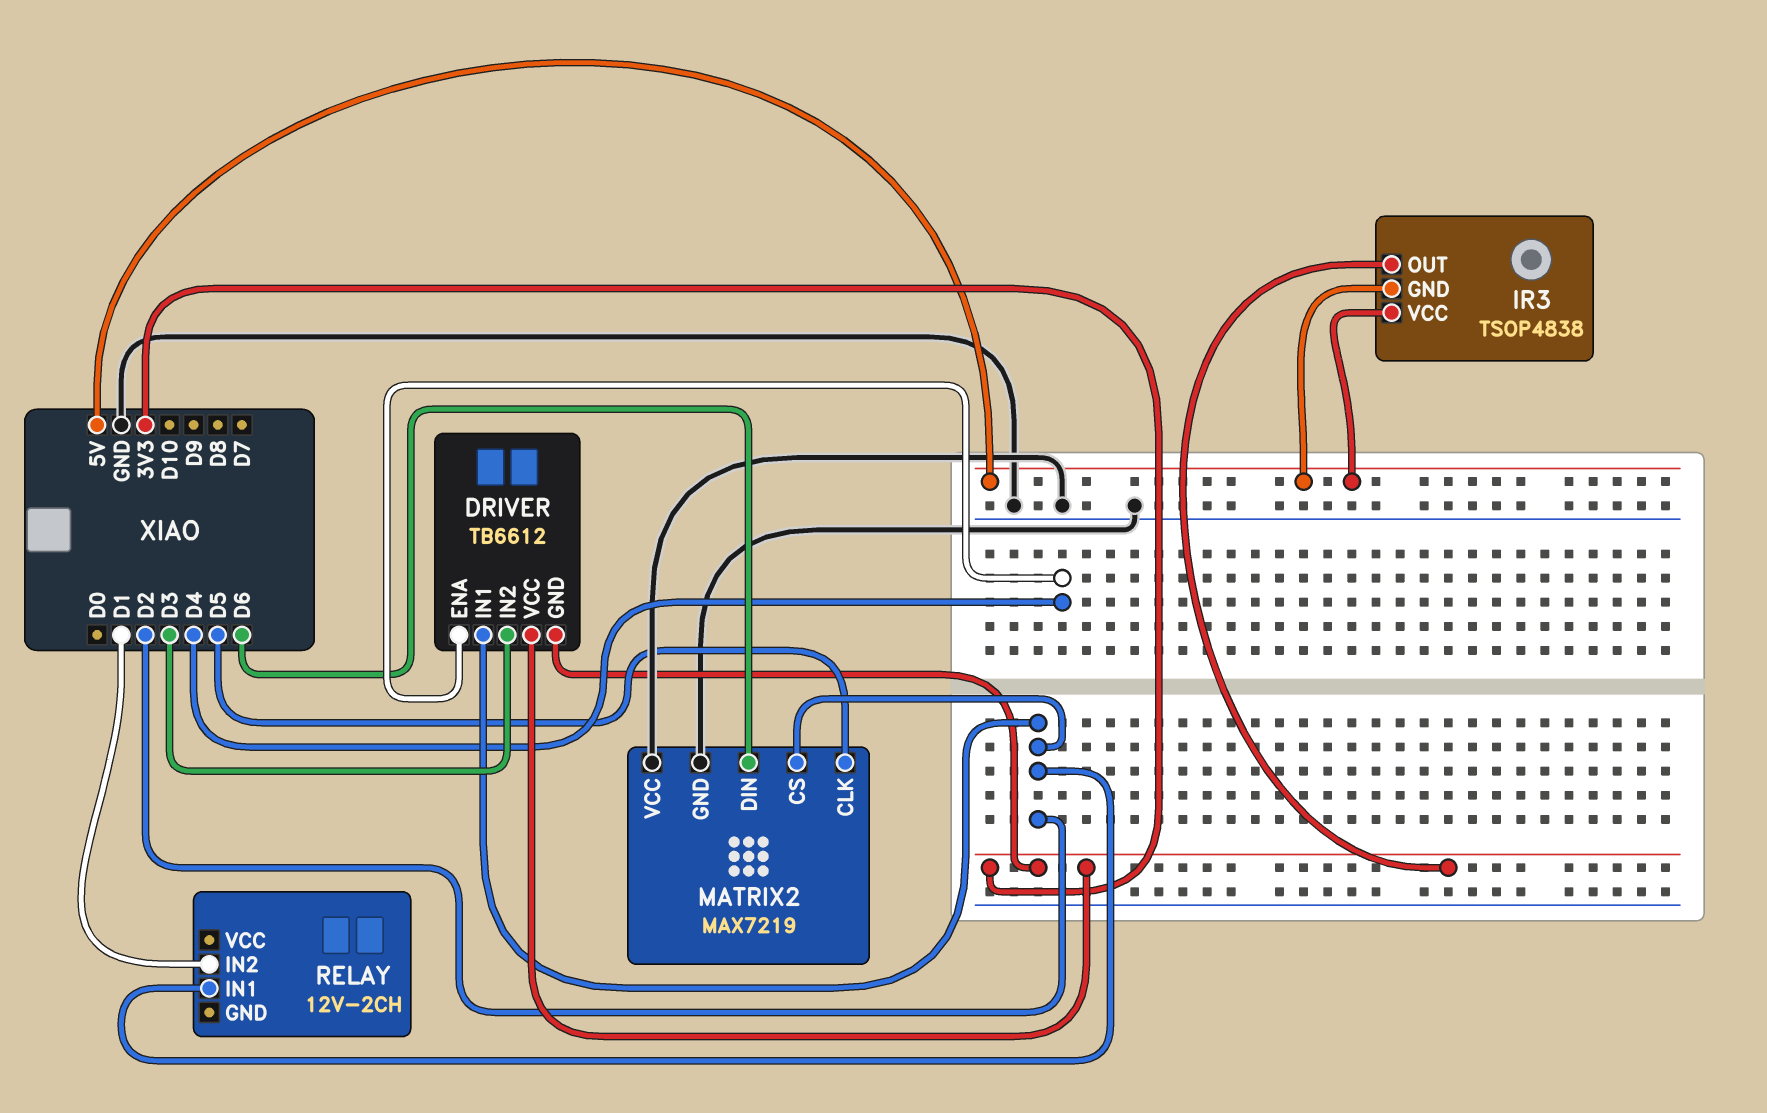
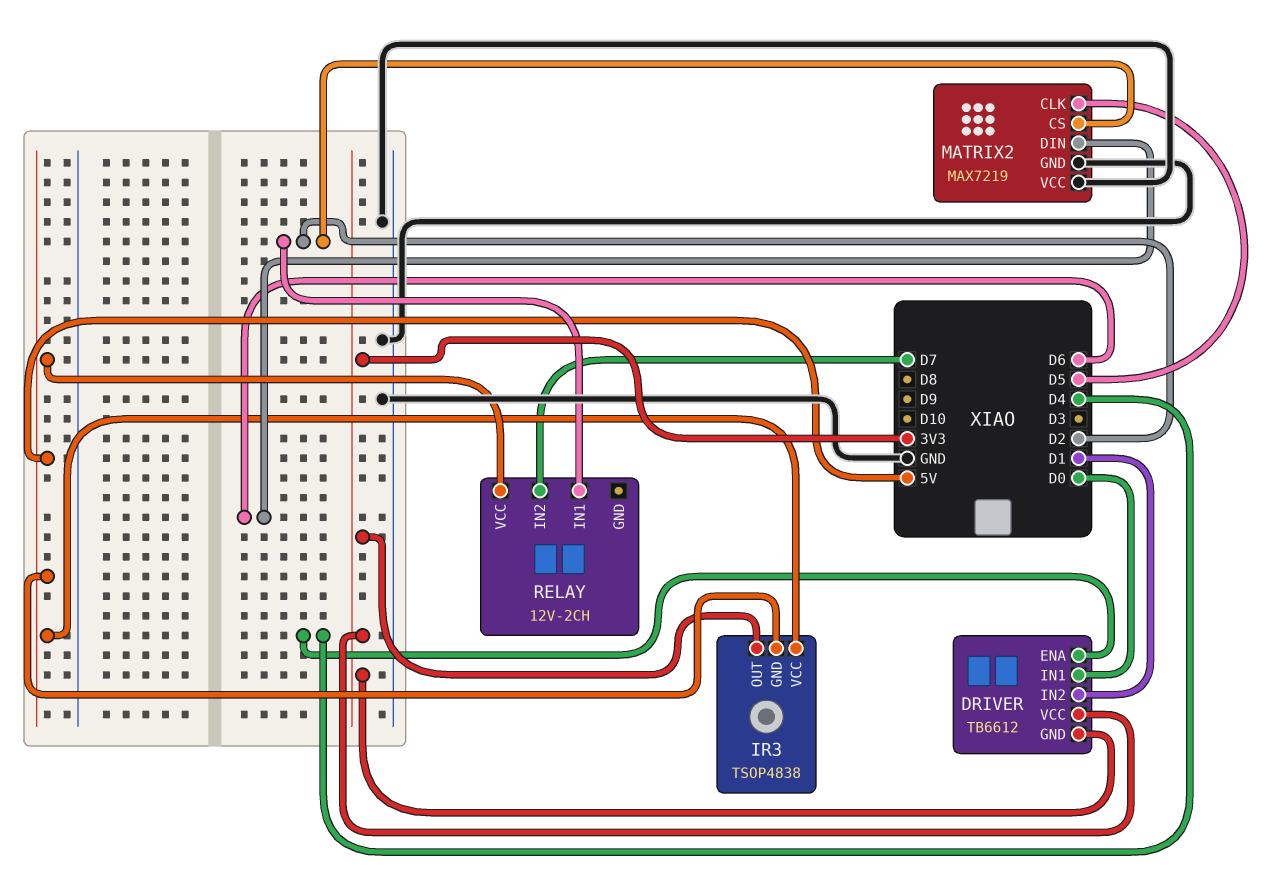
DRIVER pin IN1: D2 -> D0
DRIVER pin IN2: D3 -> D1
RELAY pin IN2: D1 -> D7
RELAY pin VCC: none -> 5V

